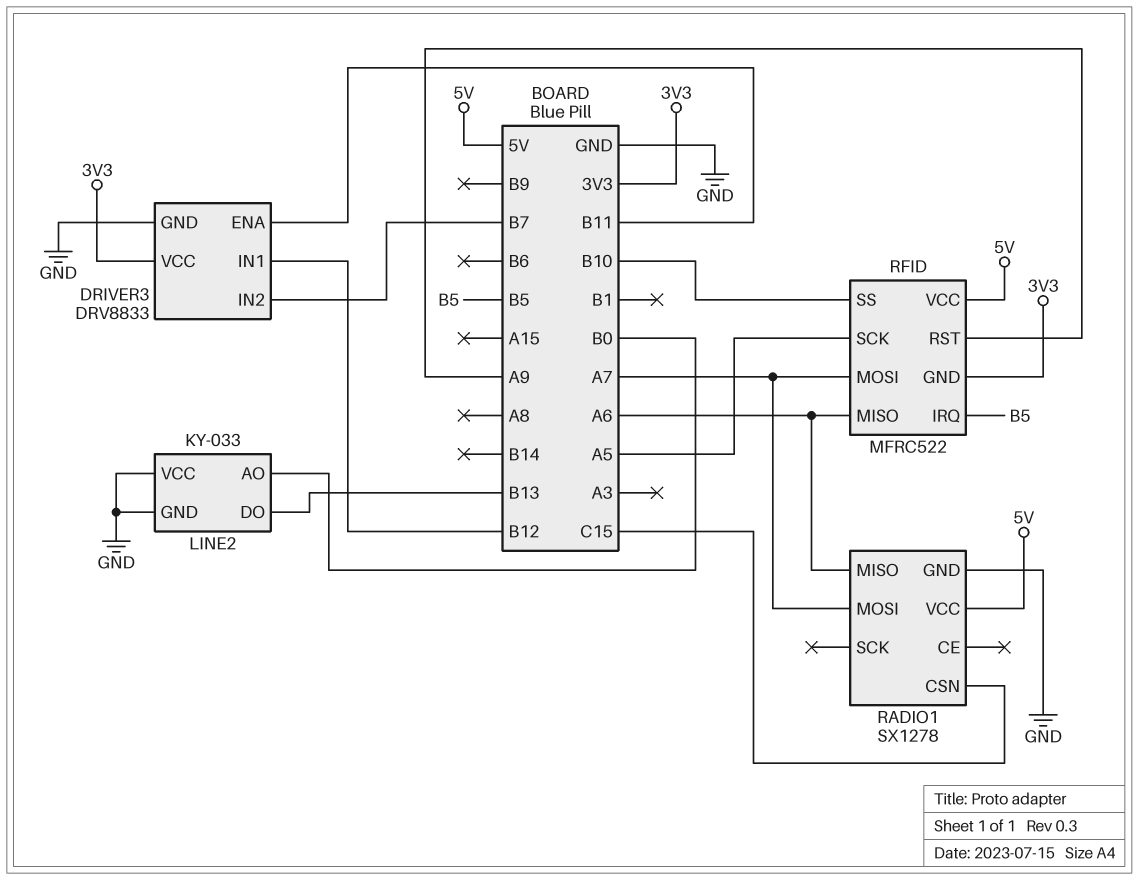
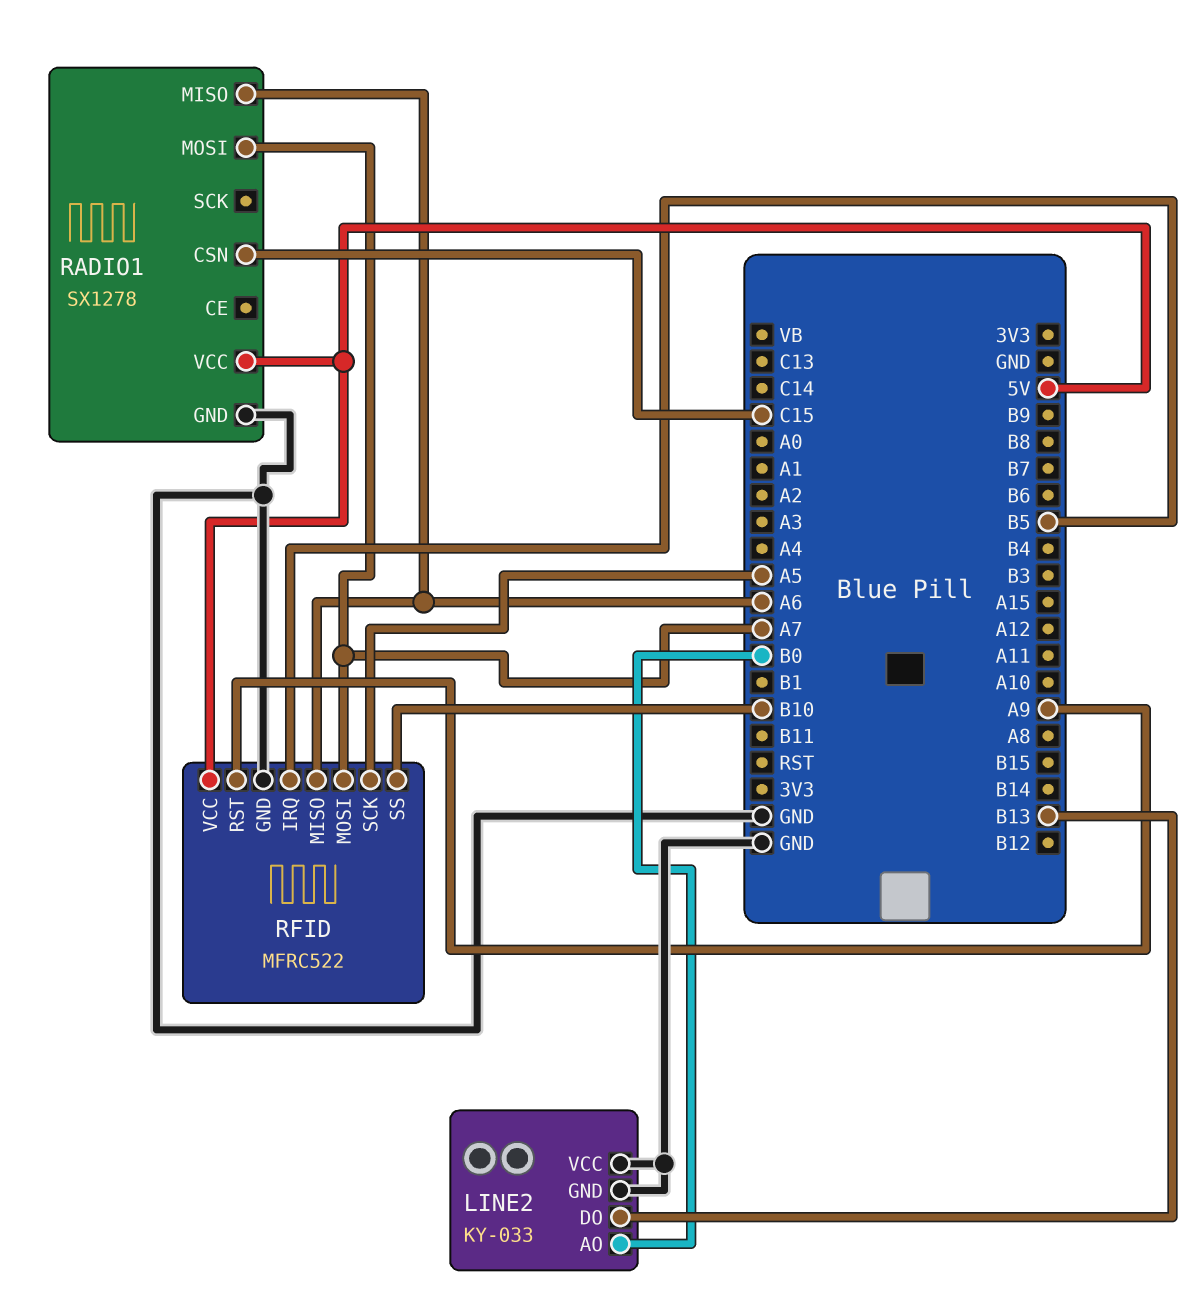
DRIVER3: DRV8833 -> none
DRIVER3 pin ENA: B11 -> none
DRIVER3 pin GND: GND -> none
DRIVER3 pin IN1: B12 -> none
DRIVER3 pin IN2: B7 -> none
DRIVER3 pin VCC: 3V3 -> none
RFID pin GND: 3V3 -> GND

